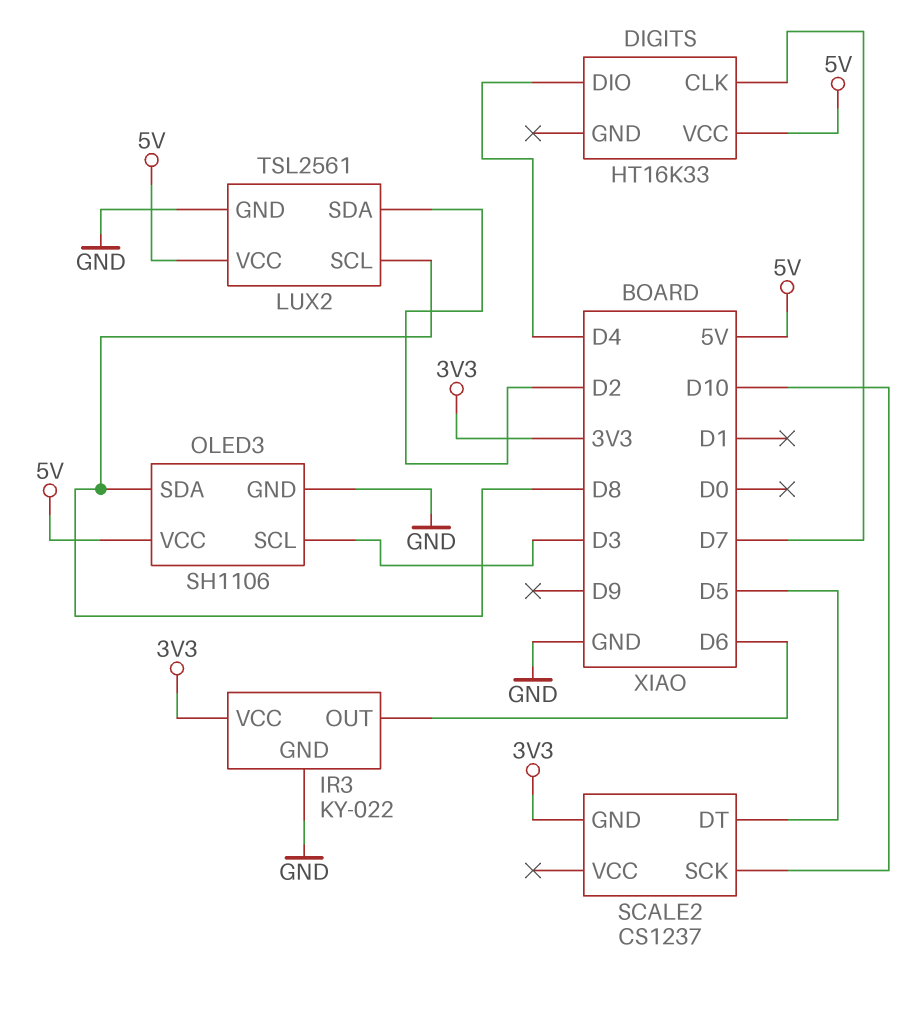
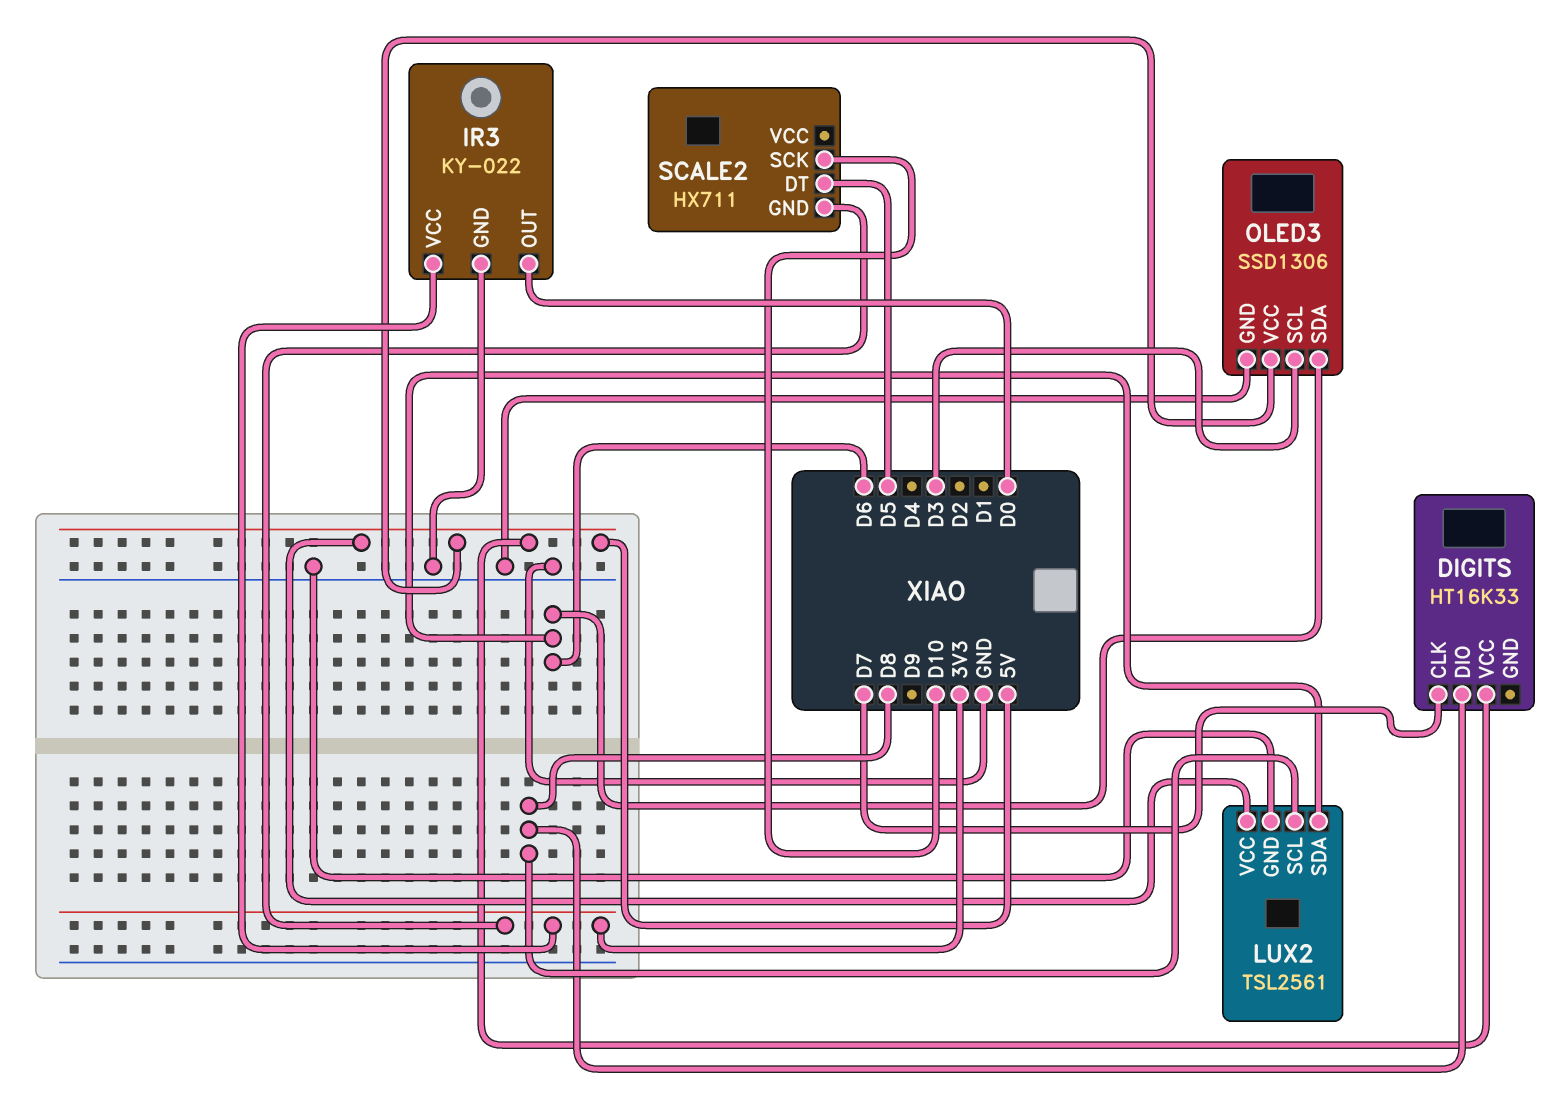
DIGITS pin DIO: D4 -> D8
IR3 pin OUT: D6 -> D0
LUX2 pin SDA: D2 -> D6
OLED3: SH1106 -> SSD1306
OLED3 pin SDA: D8 -> D6
SCALE2: CS1237 -> HX711

